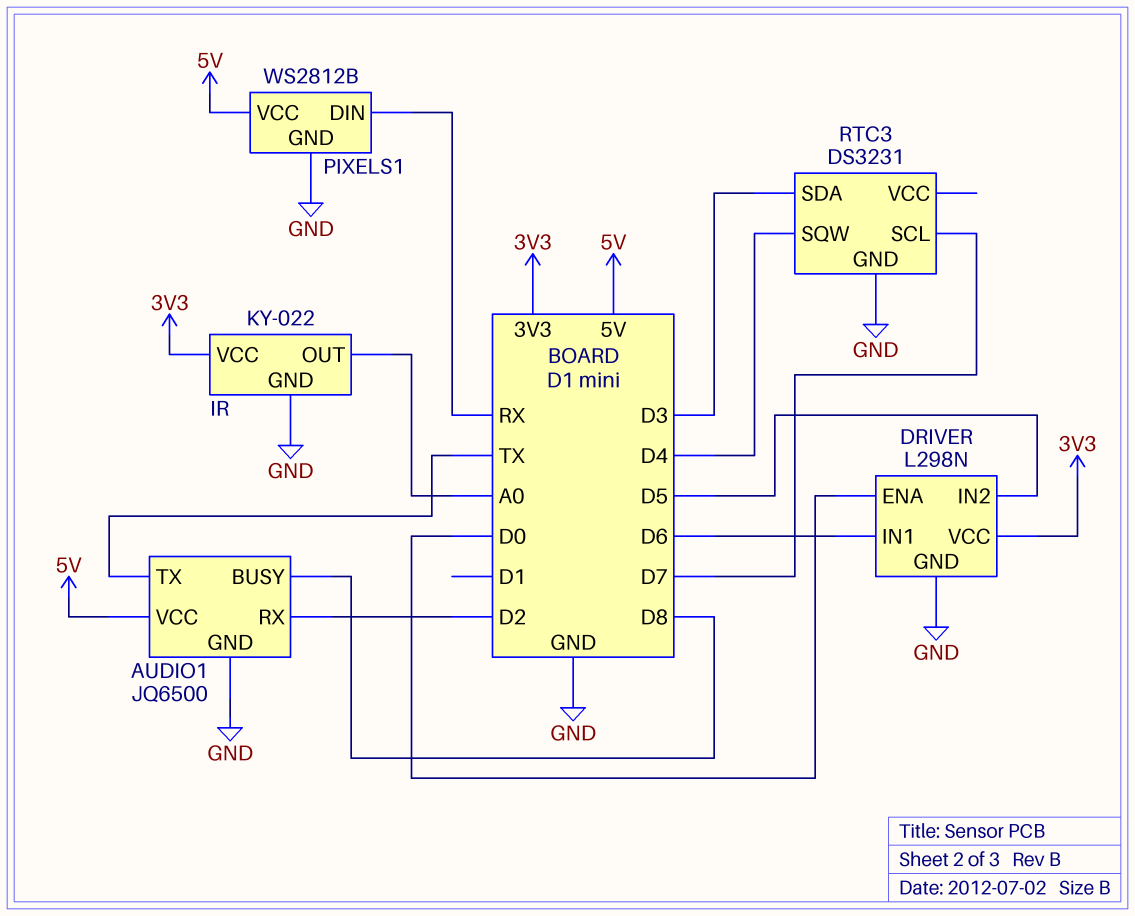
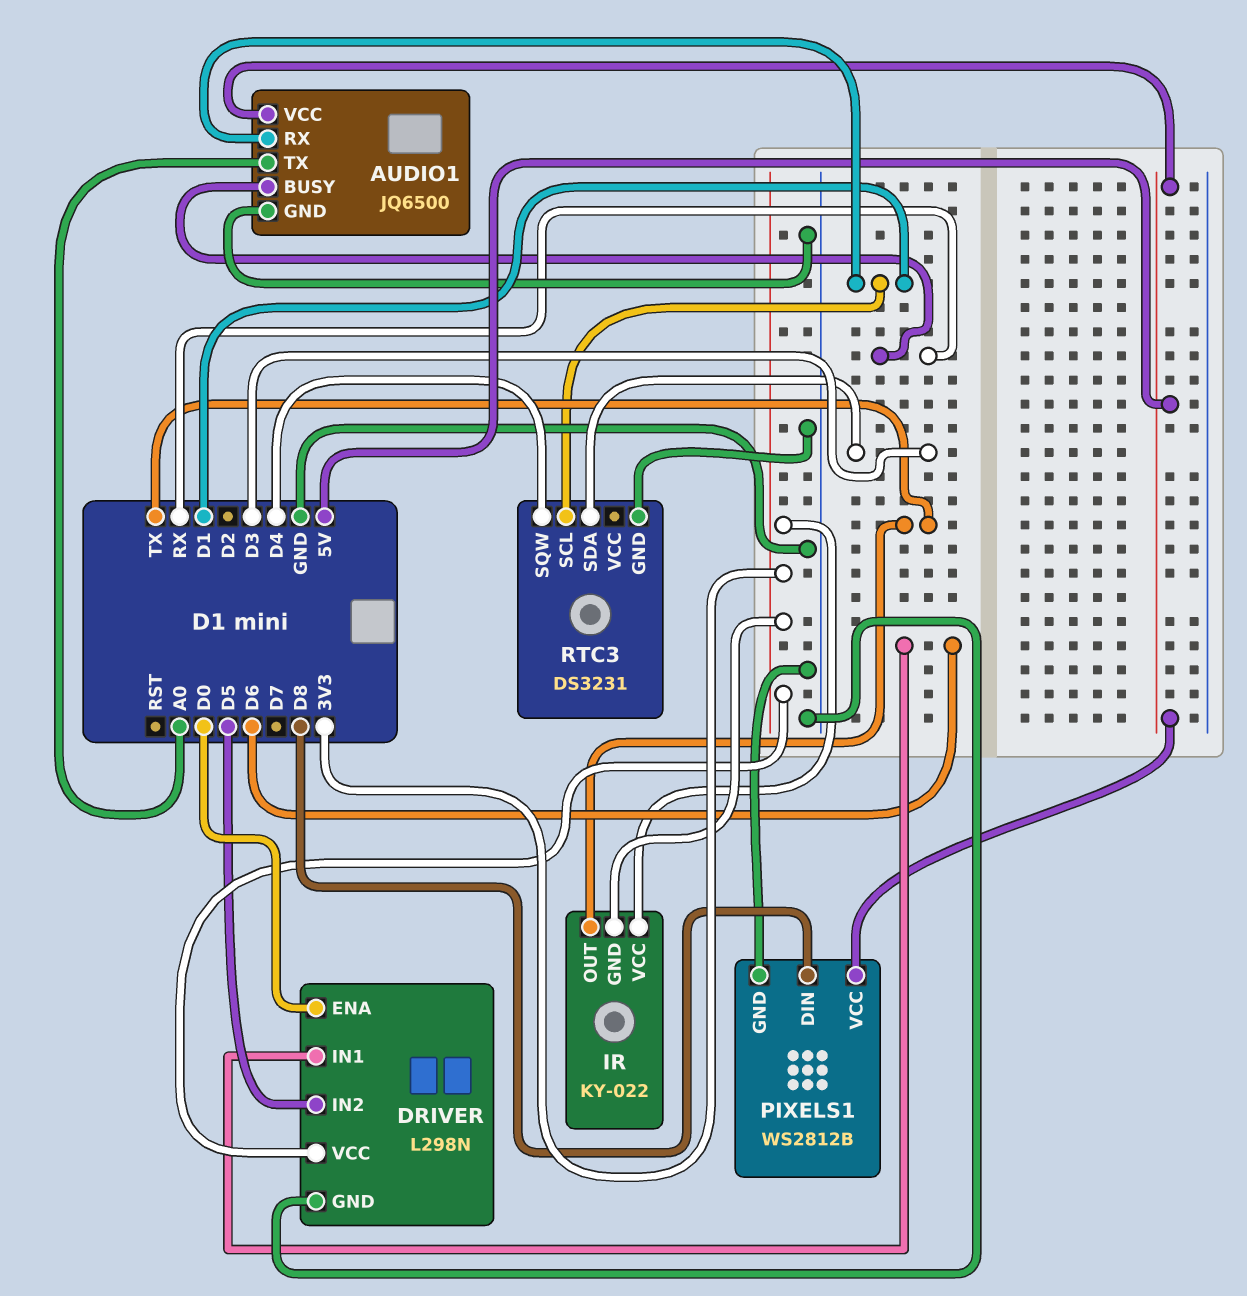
AUDIO1 pin BUSY: D8 -> RX
AUDIO1 pin RX: D2 -> D1
AUDIO1 pin TX: TX -> A0
IR pin GND: GND -> 3V3
IR pin OUT: A0 -> TX
PIXELS1 pin DIN: RX -> D8
RTC3 pin SCL: D7 -> D1

